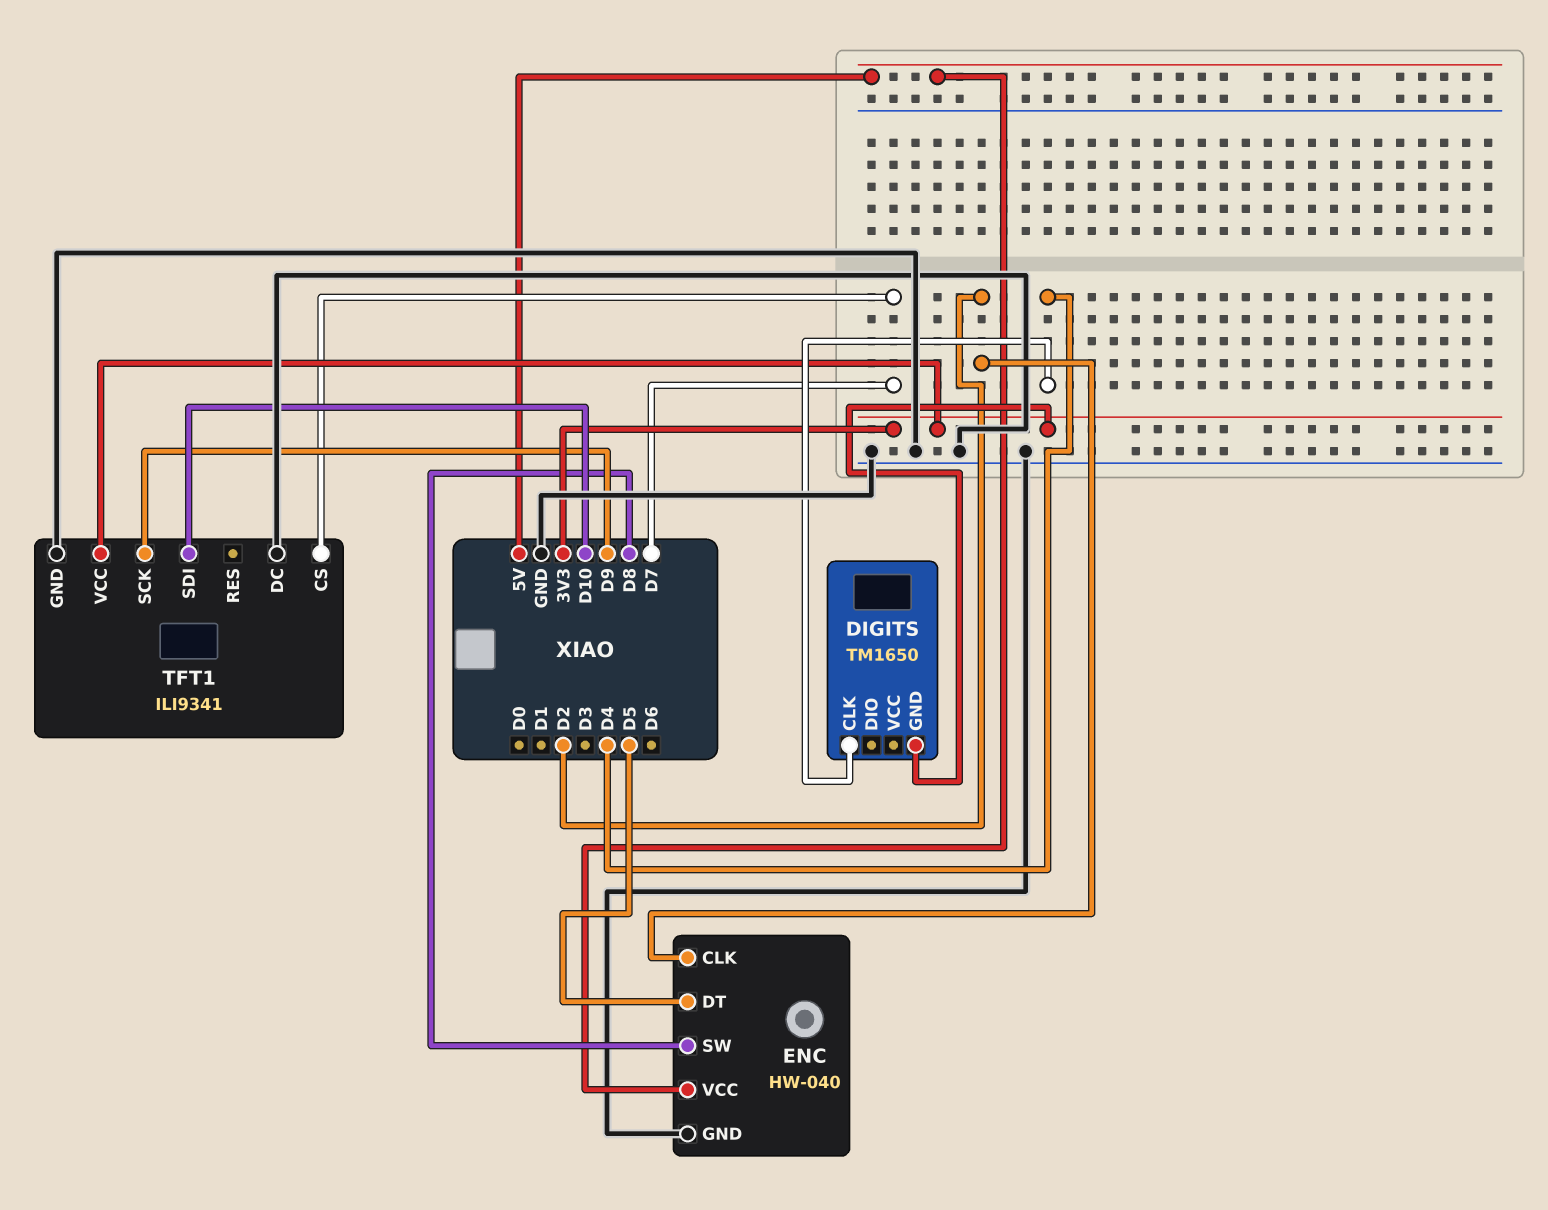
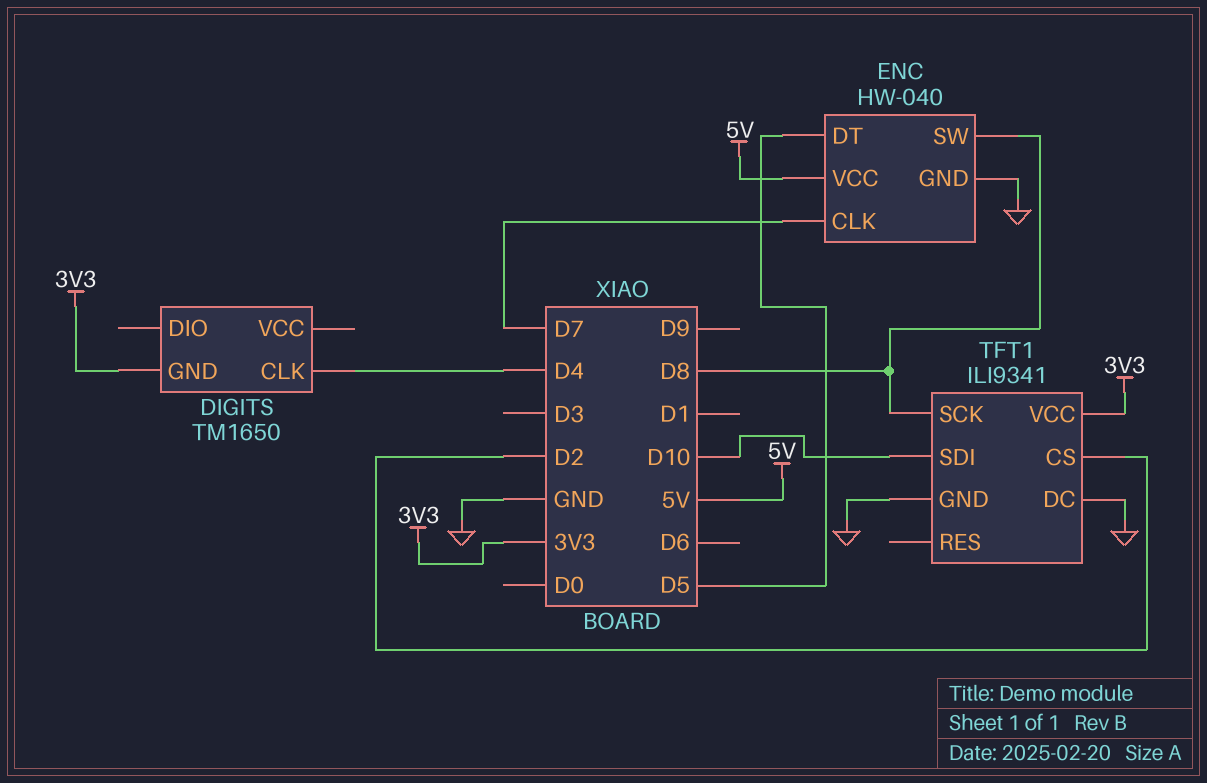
ENC pin CLK: D2 -> D7
TFT1 pin CS: D7 -> D2
TFT1 pin SCK: D9 -> D8

